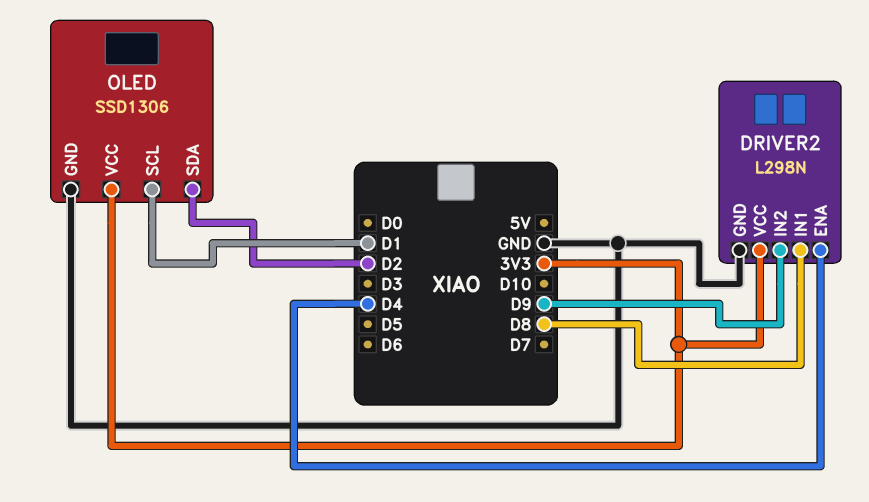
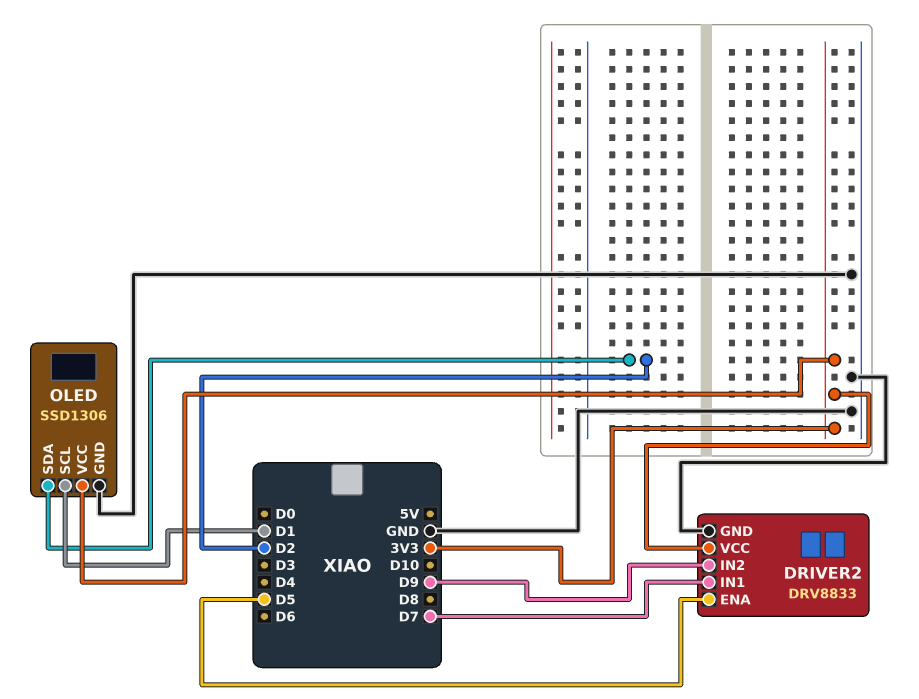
DRIVER2: L298N -> DRV8833
DRIVER2 pin ENA: D4 -> D5
DRIVER2 pin IN1: D8 -> D7

